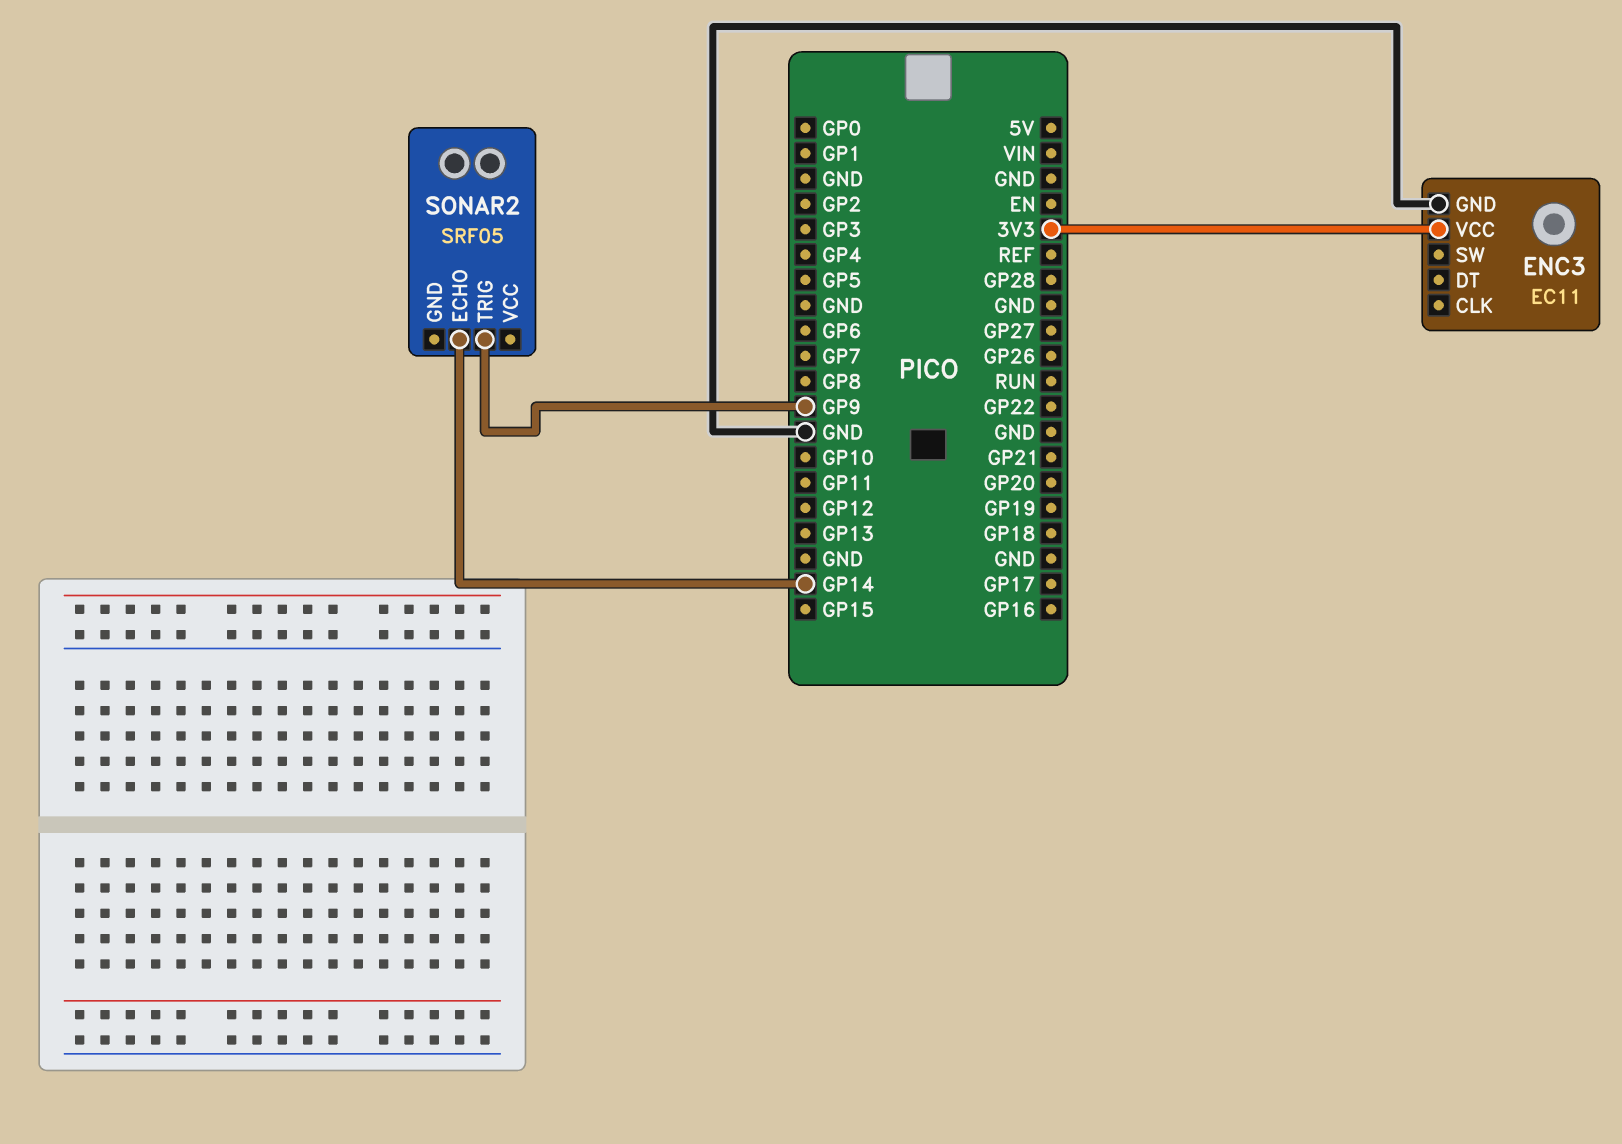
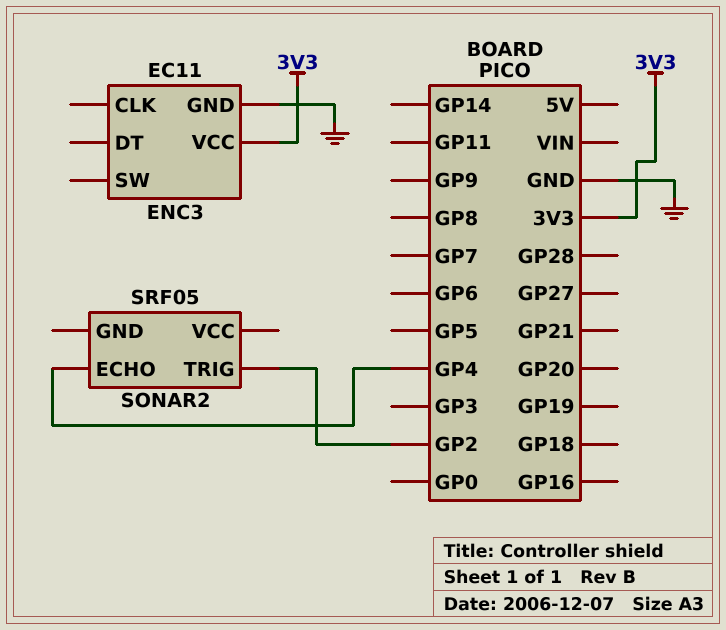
SONAR2 pin ECHO: GP14 -> GP4
SONAR2 pin TRIG: GP9 -> GP2

